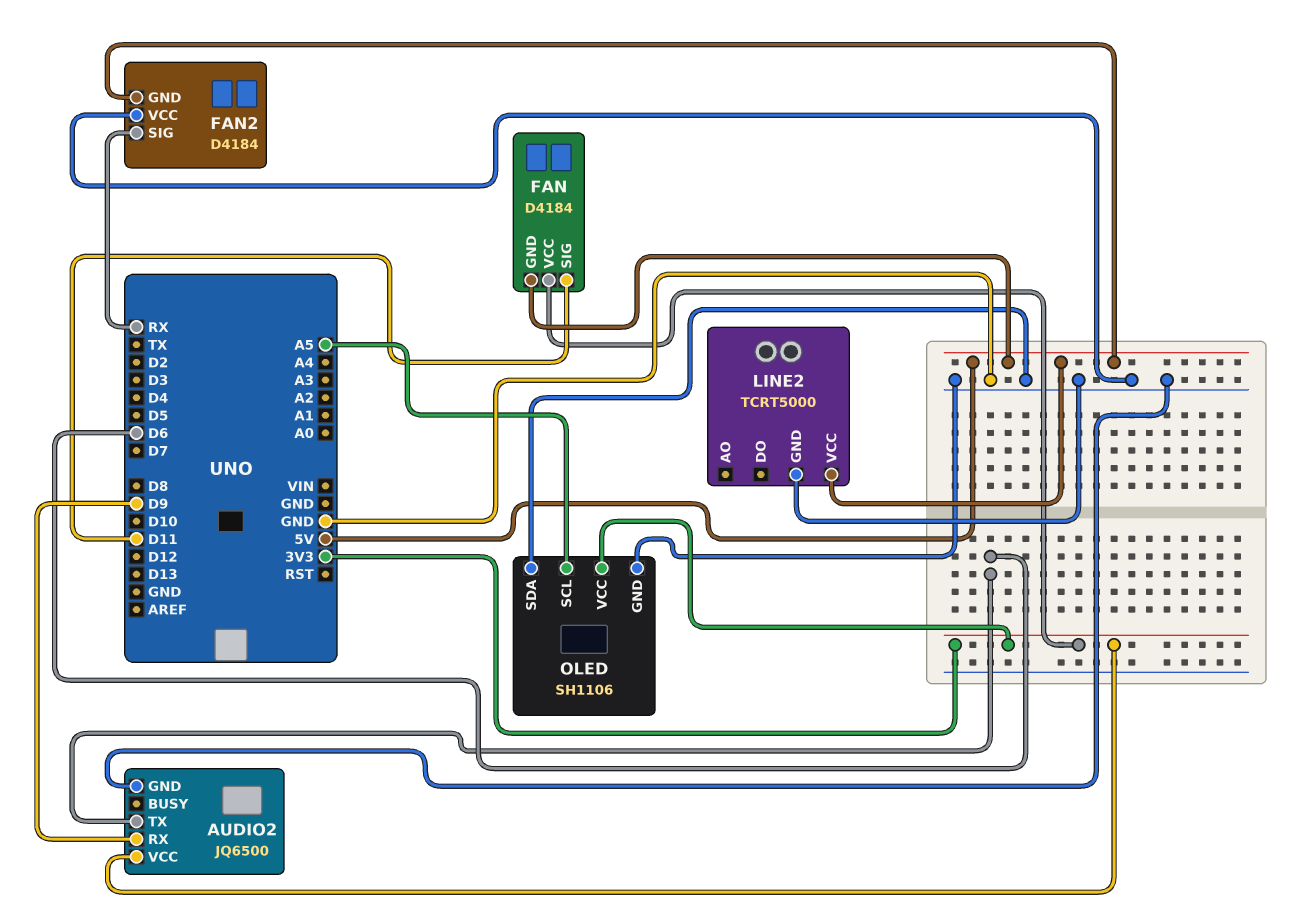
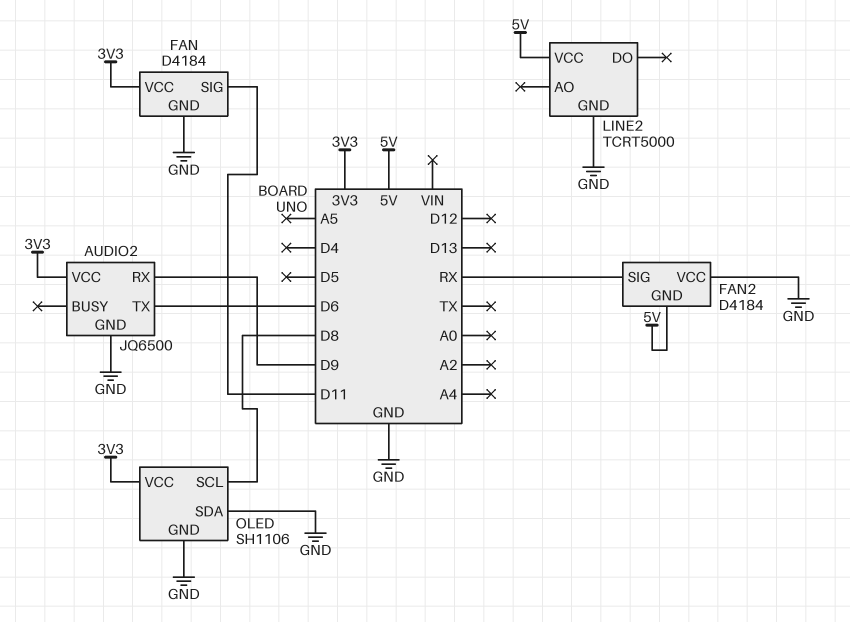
FAN pin GND: 5V -> GND
OLED pin SCL: A5 -> D8

